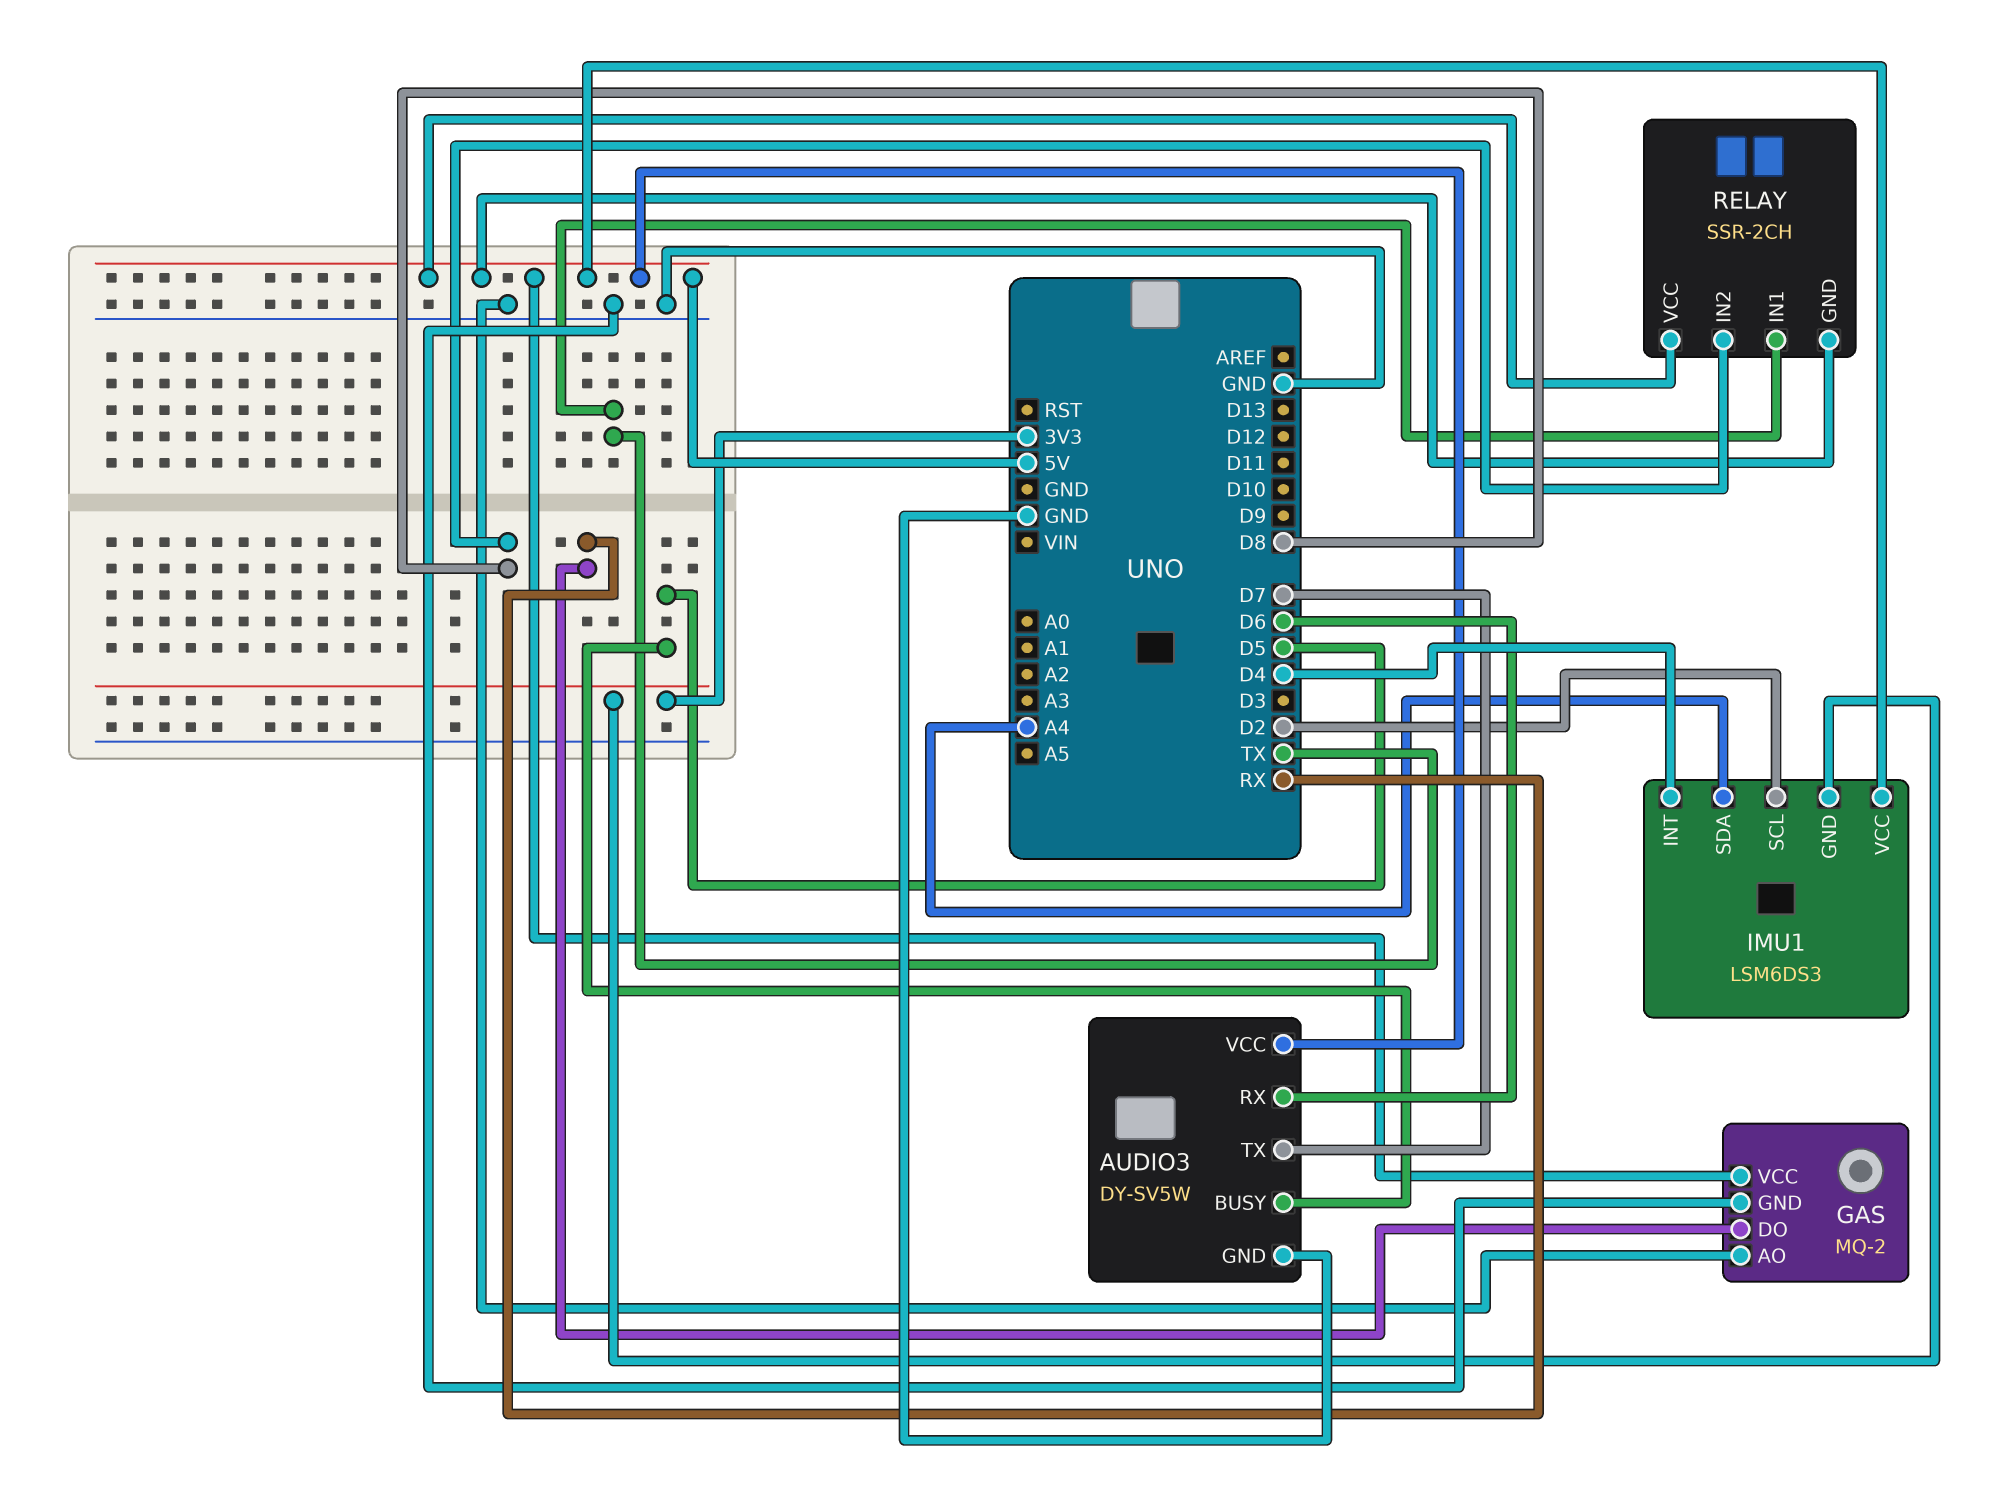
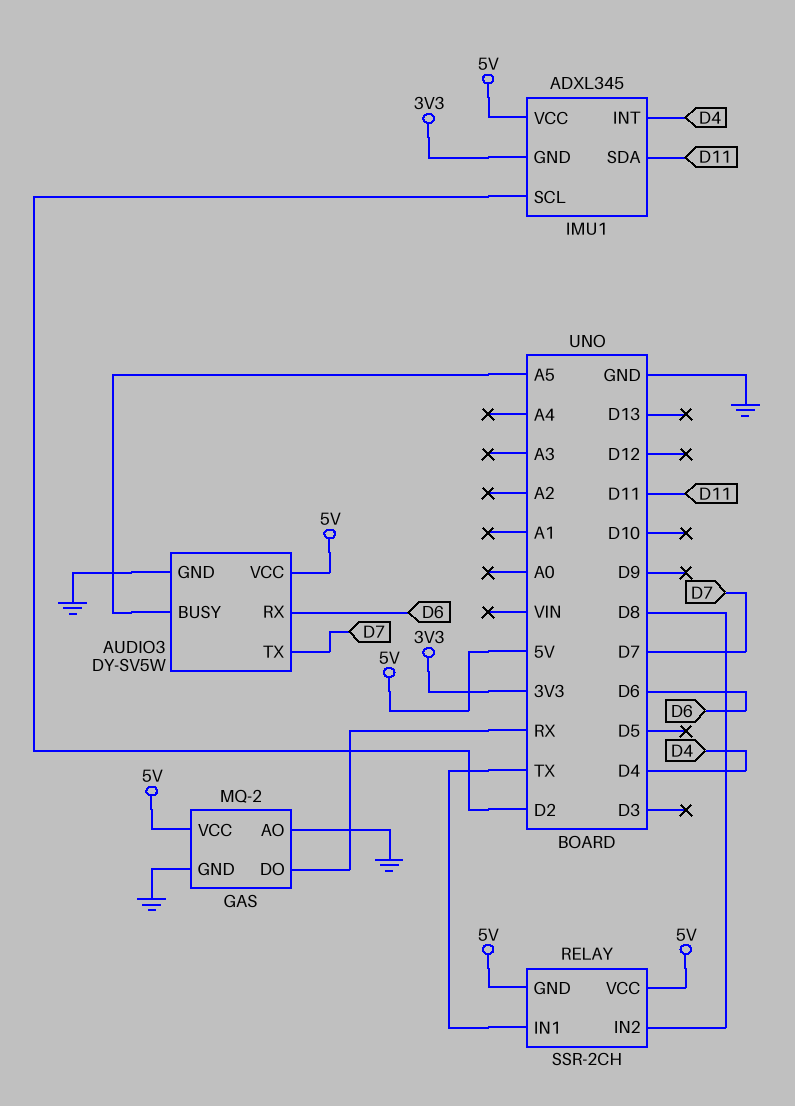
AUDIO3 pin BUSY: D5 -> A5
IMU1: LSM6DS3 -> ADXL345
IMU1 pin SDA: A4 -> D11

